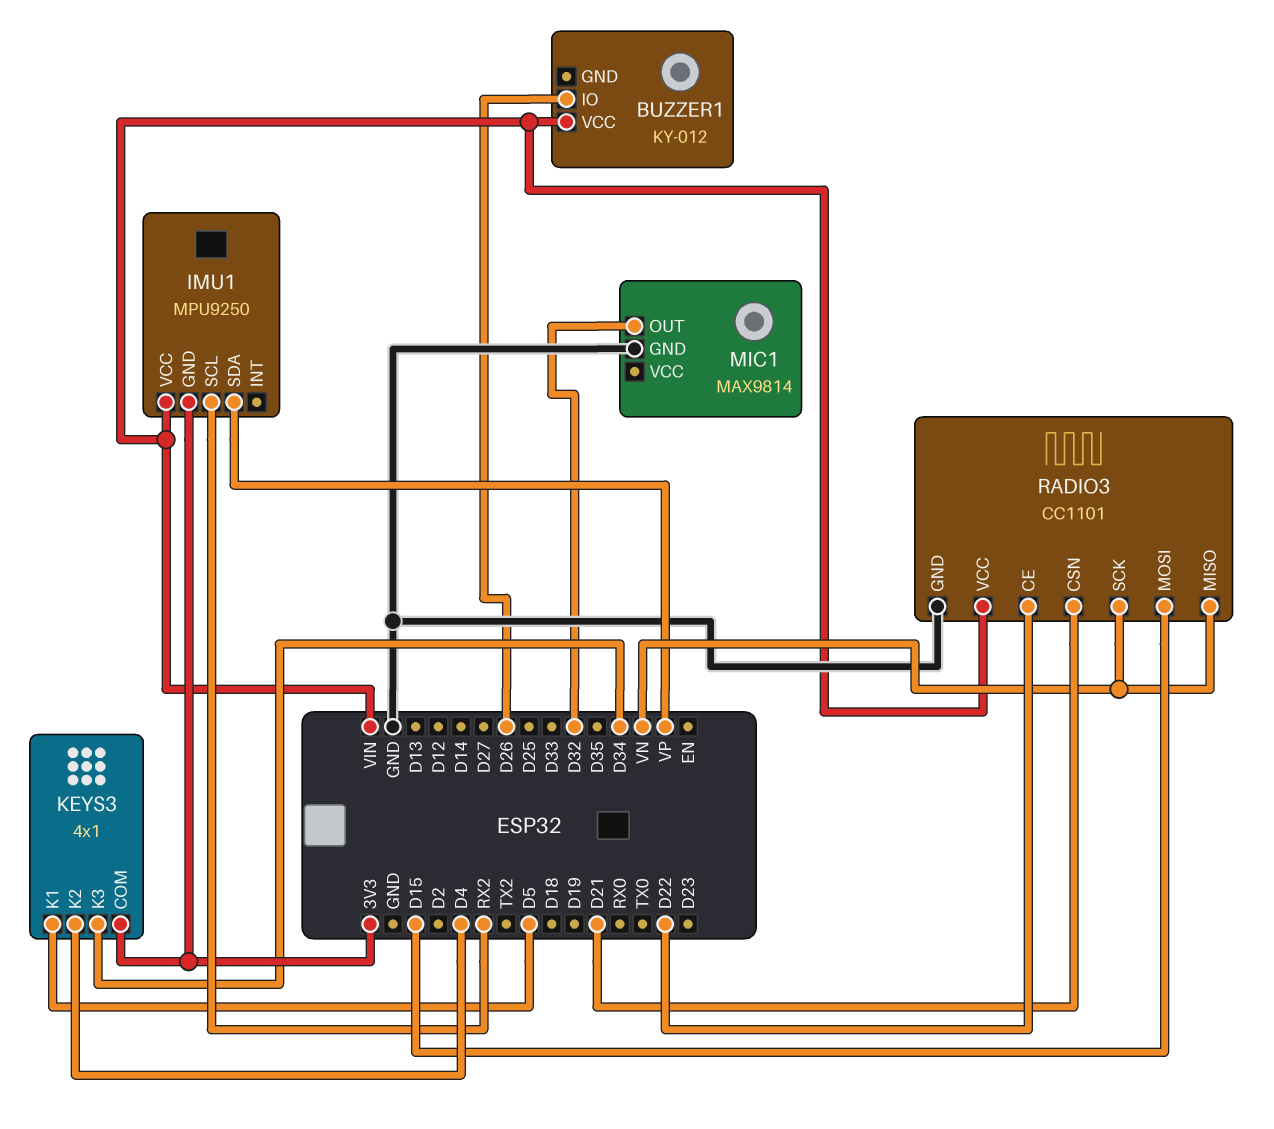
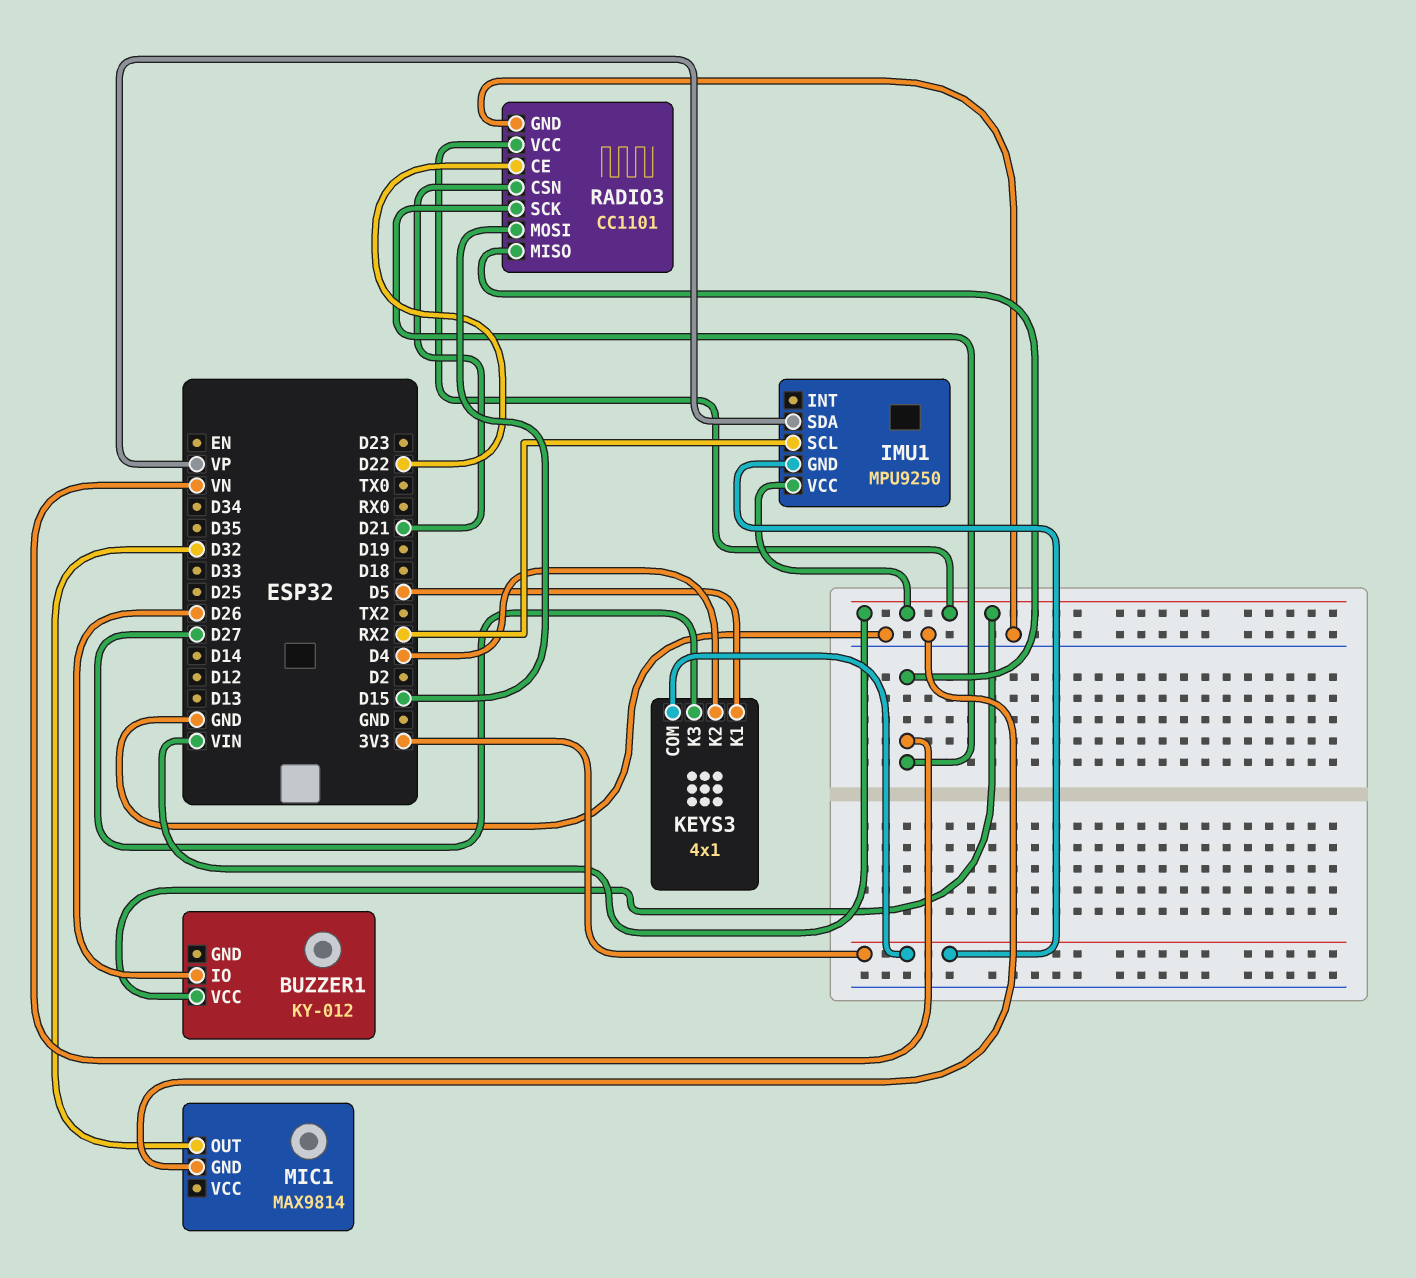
KEYS3 pin K3: D34 -> D27

